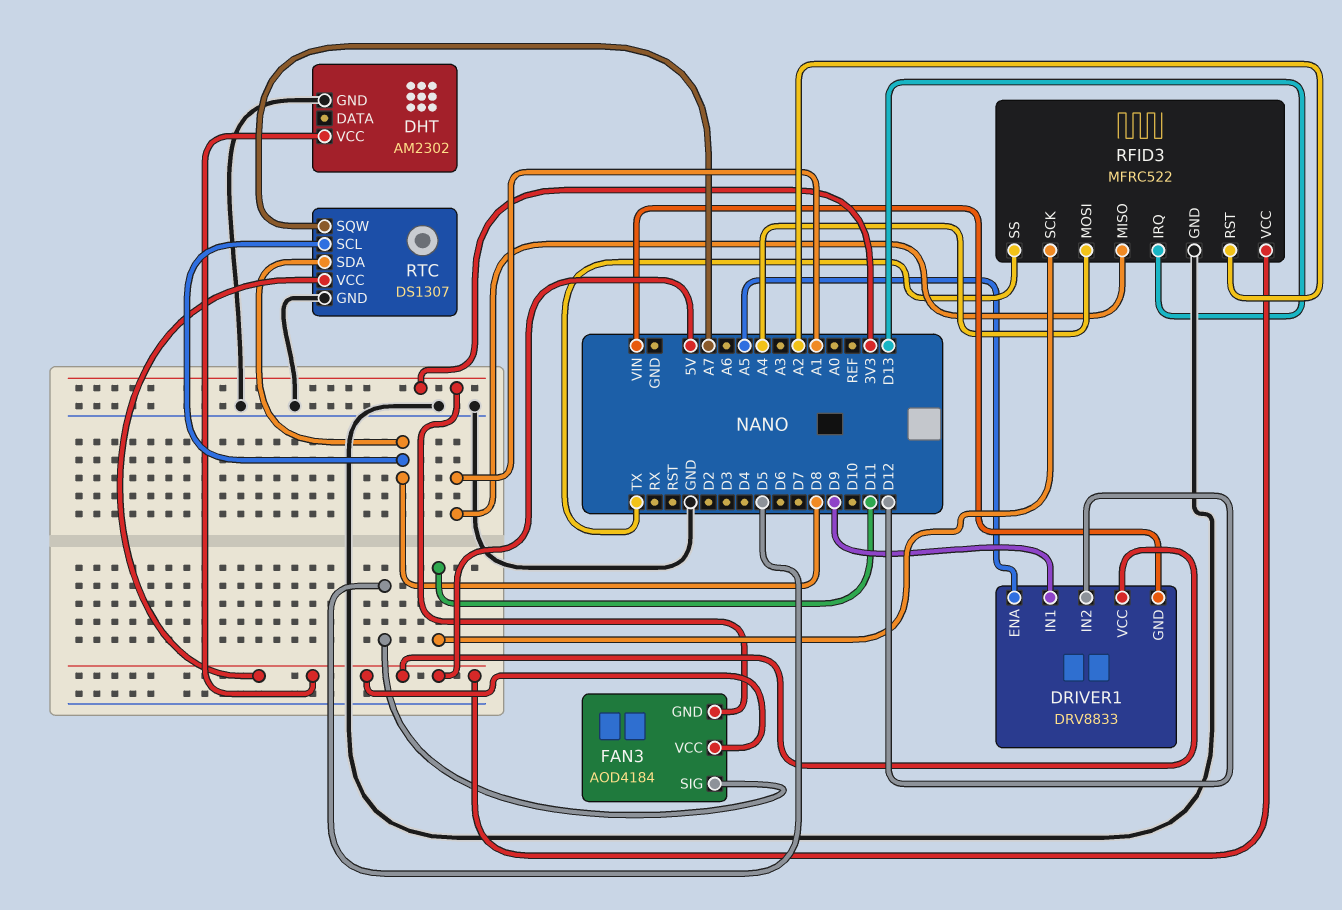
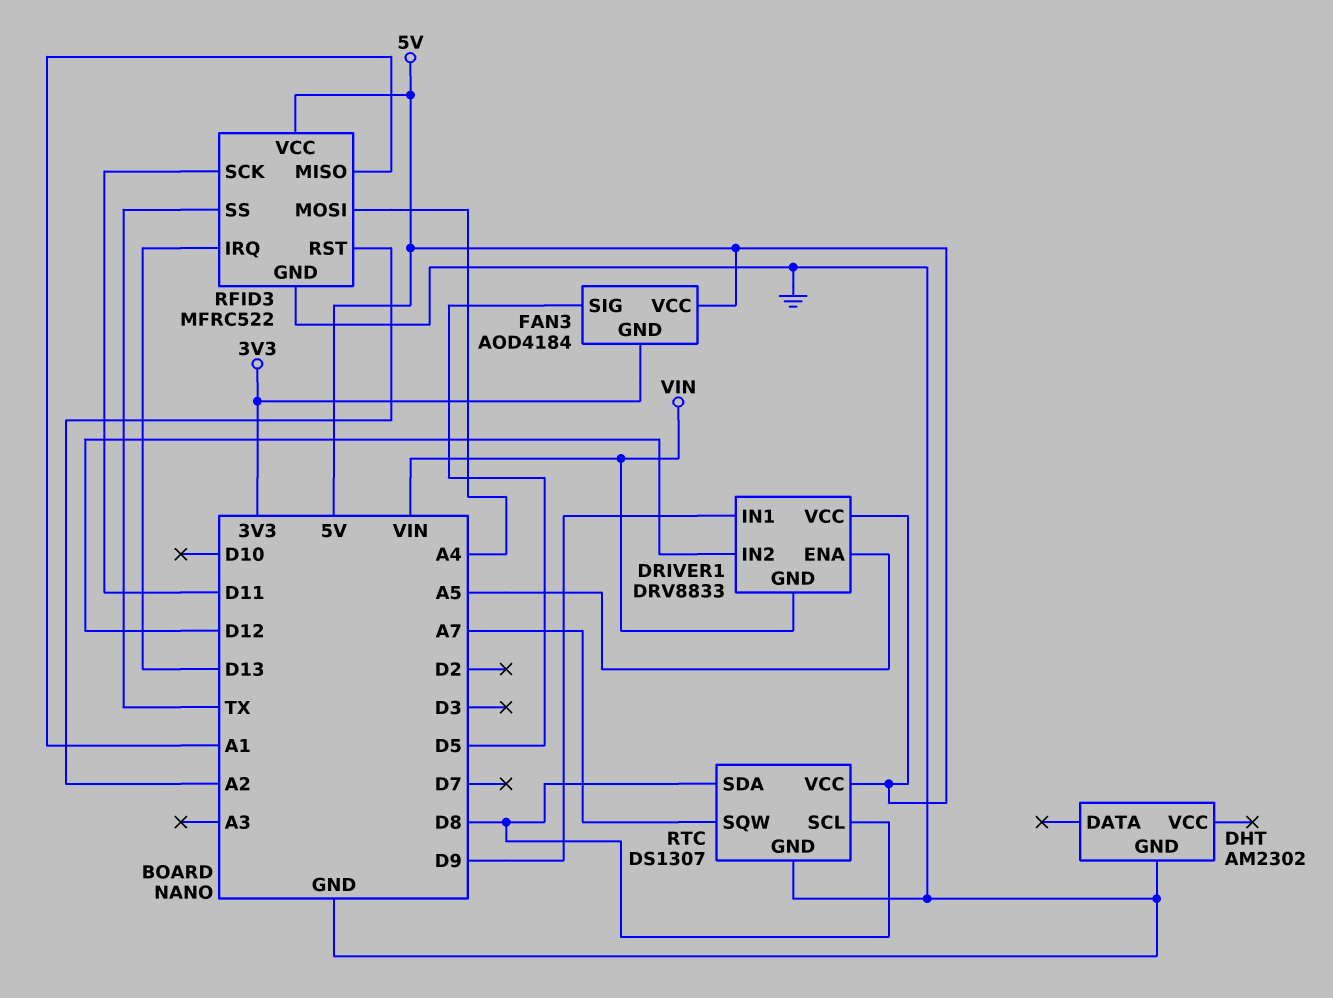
DHT pin VCC: 5V -> none

